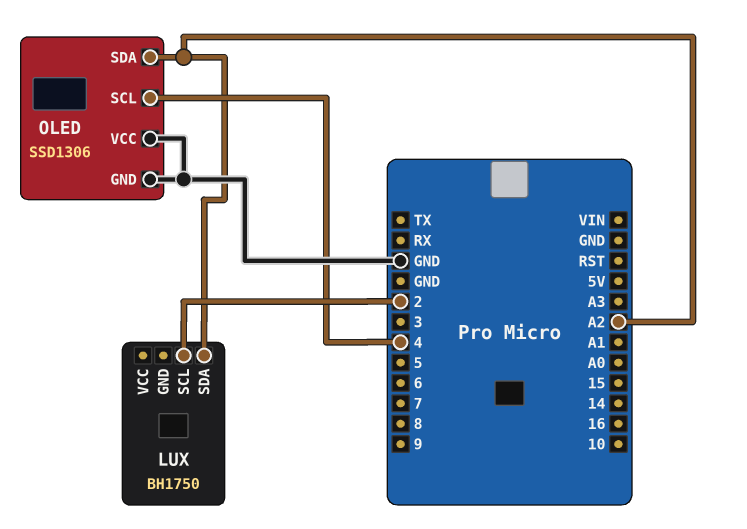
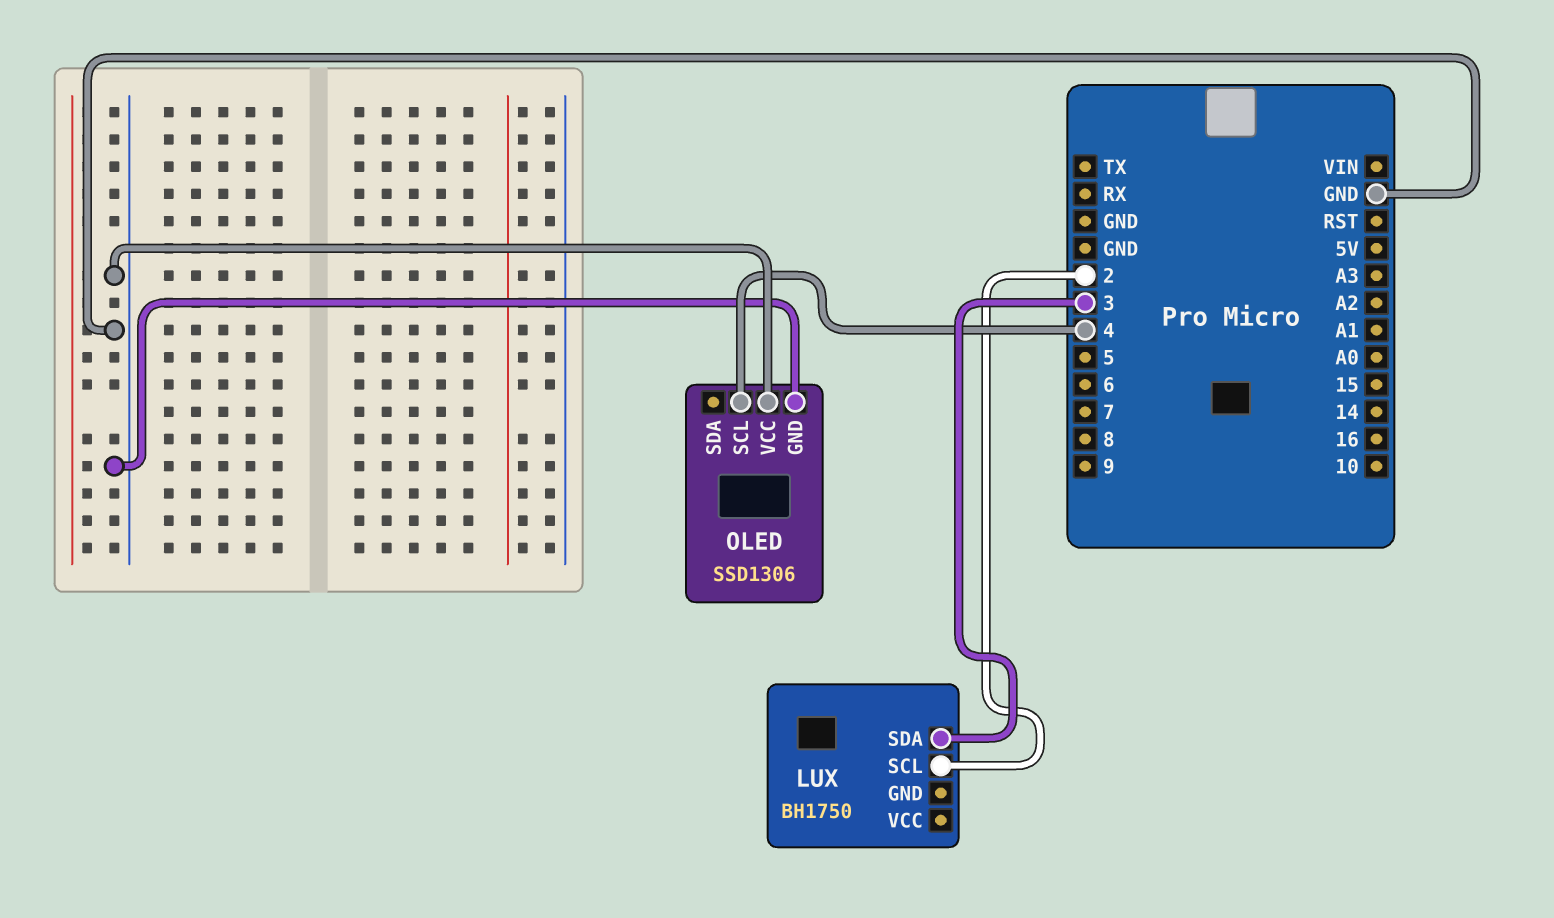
LUX pin SDA: A2 -> 3
OLED pin SDA: A2 -> none

